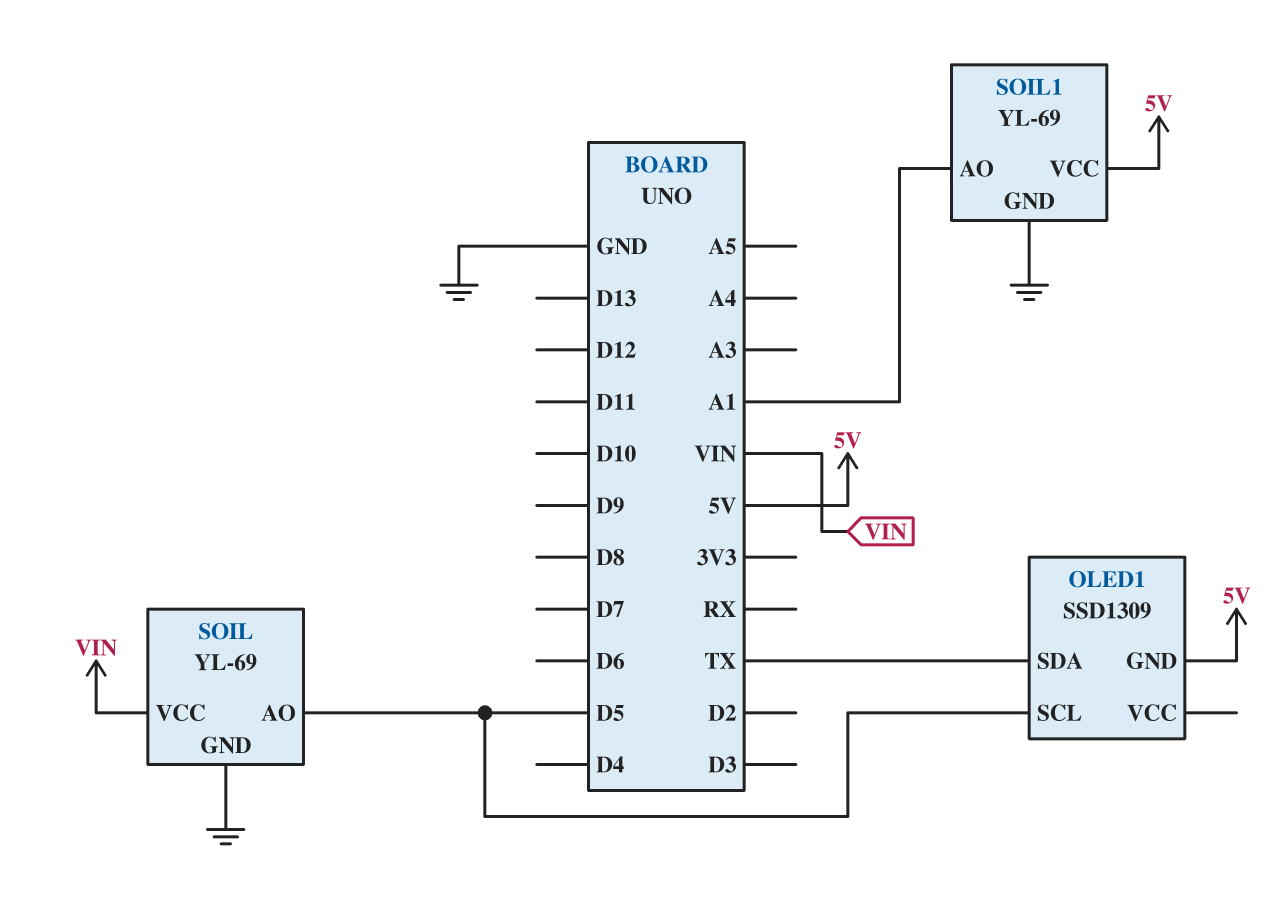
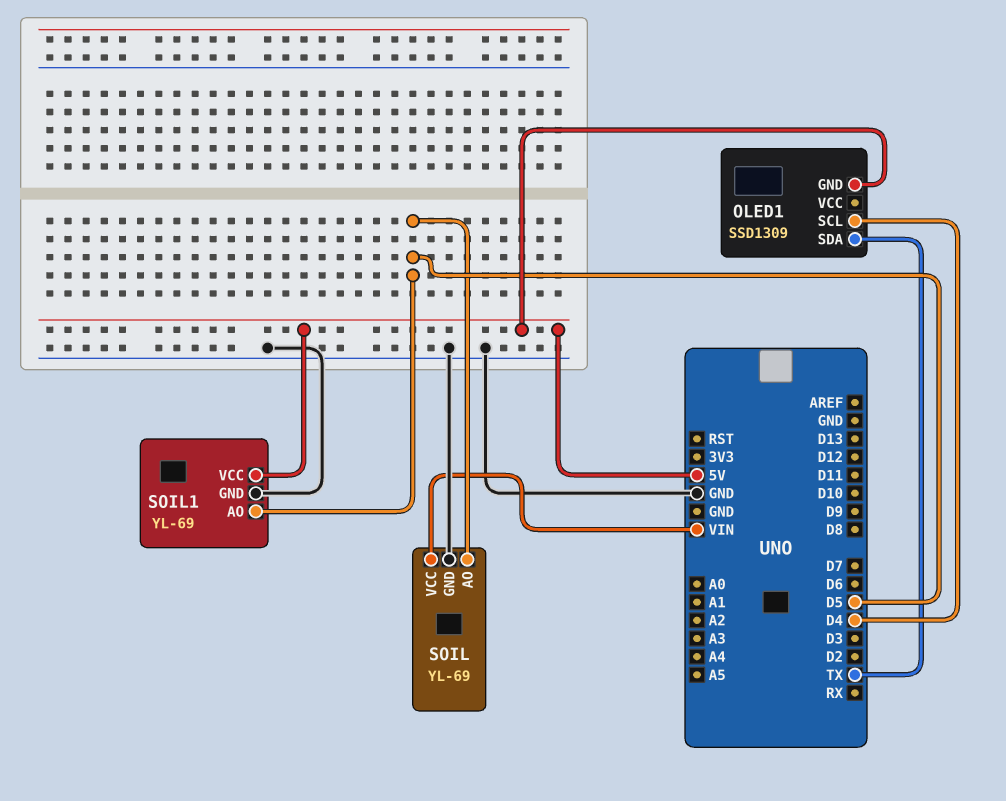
OLED1 pin SCL: D5 -> D4
SOIL1 pin AO: A1 -> D5

